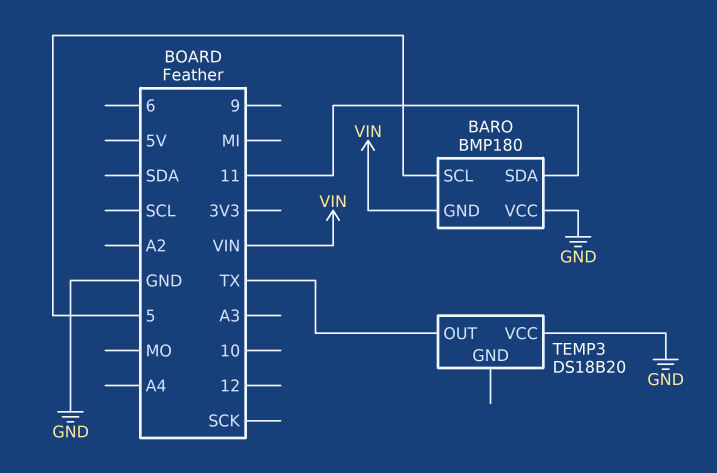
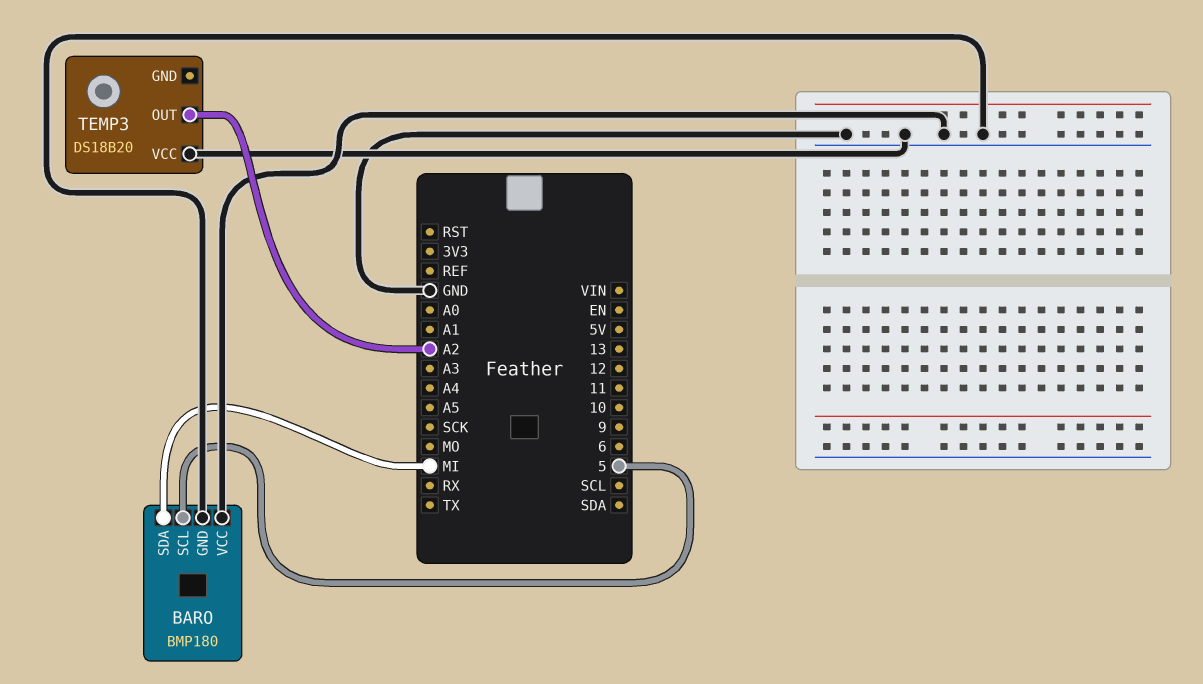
BARO pin GND: VIN -> GND
BARO pin SDA: 11 -> MI
TEMP3 pin OUT: TX -> A2

